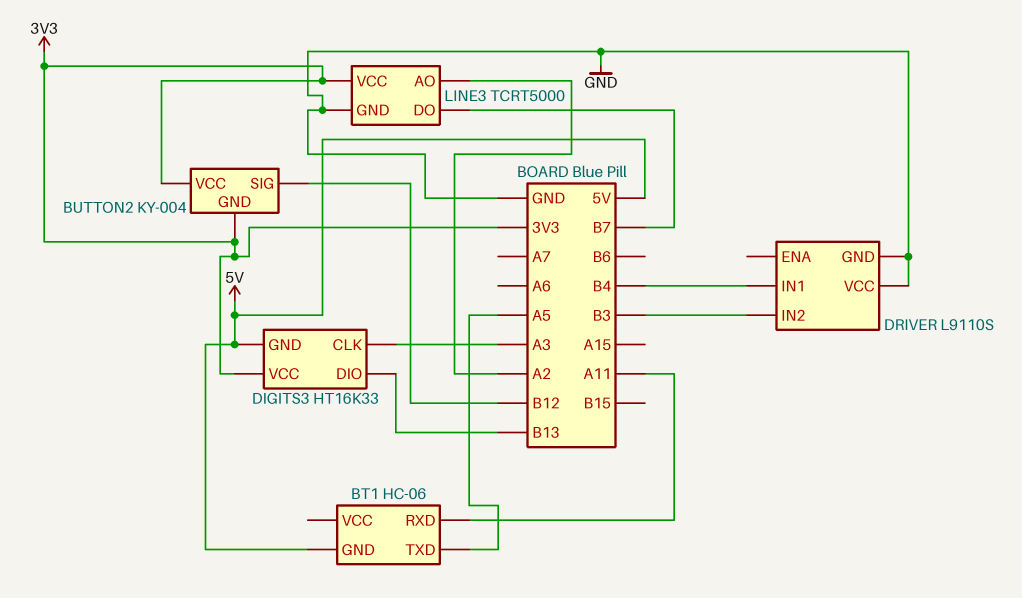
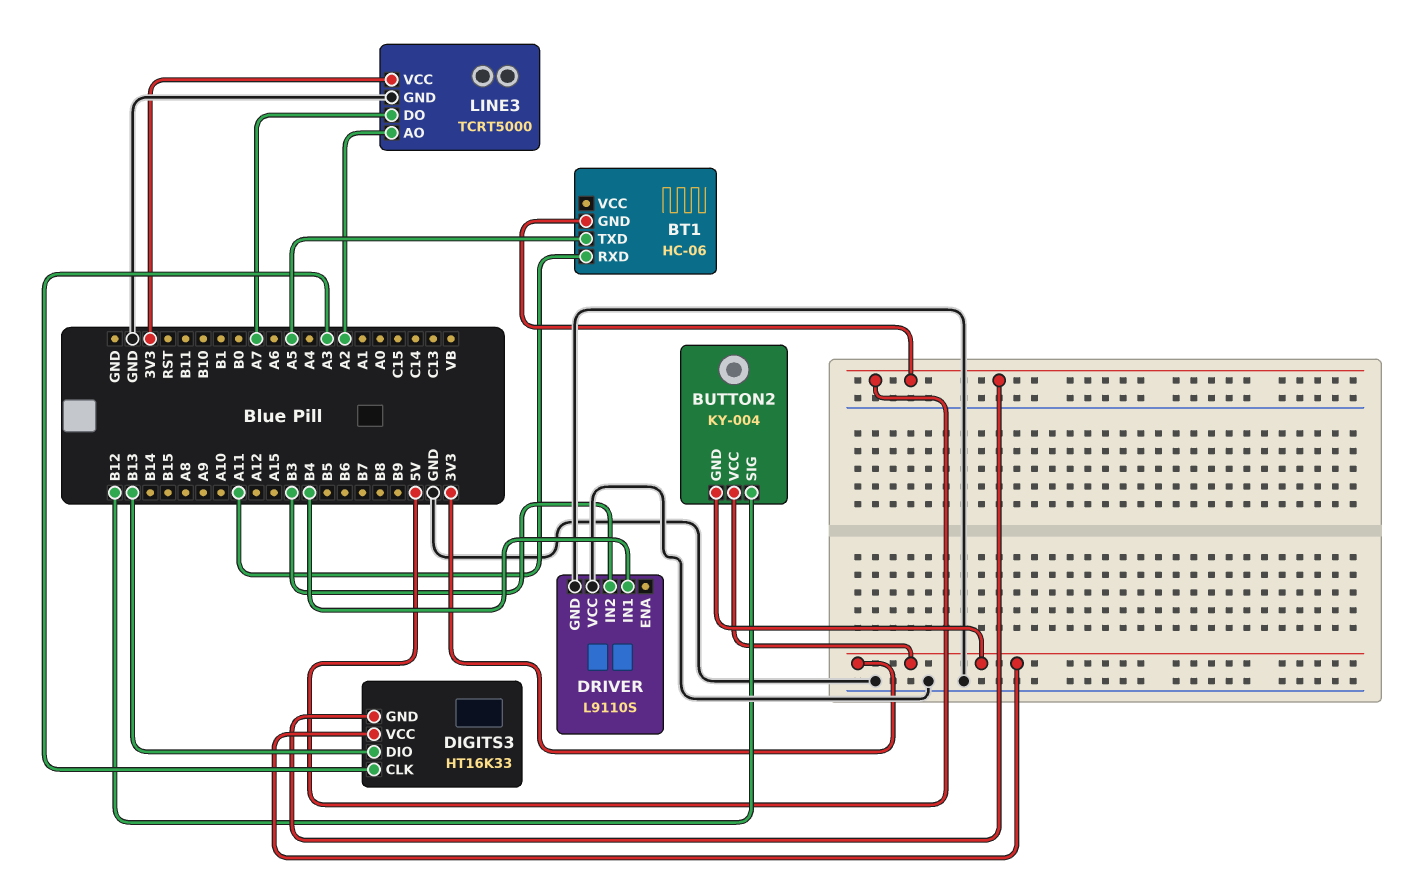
LINE3 pin DO: B7 -> A7

